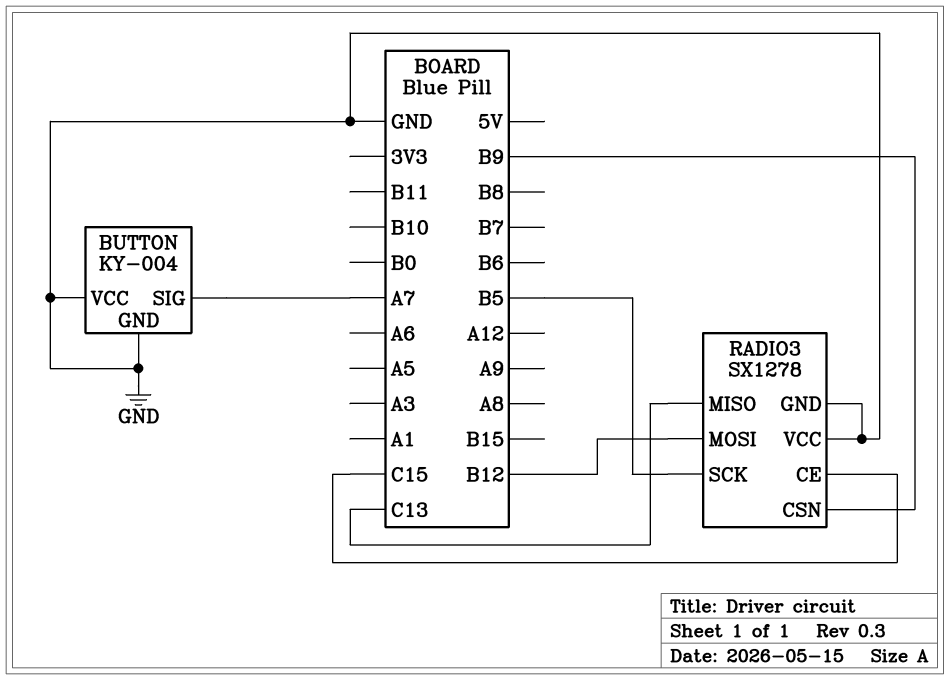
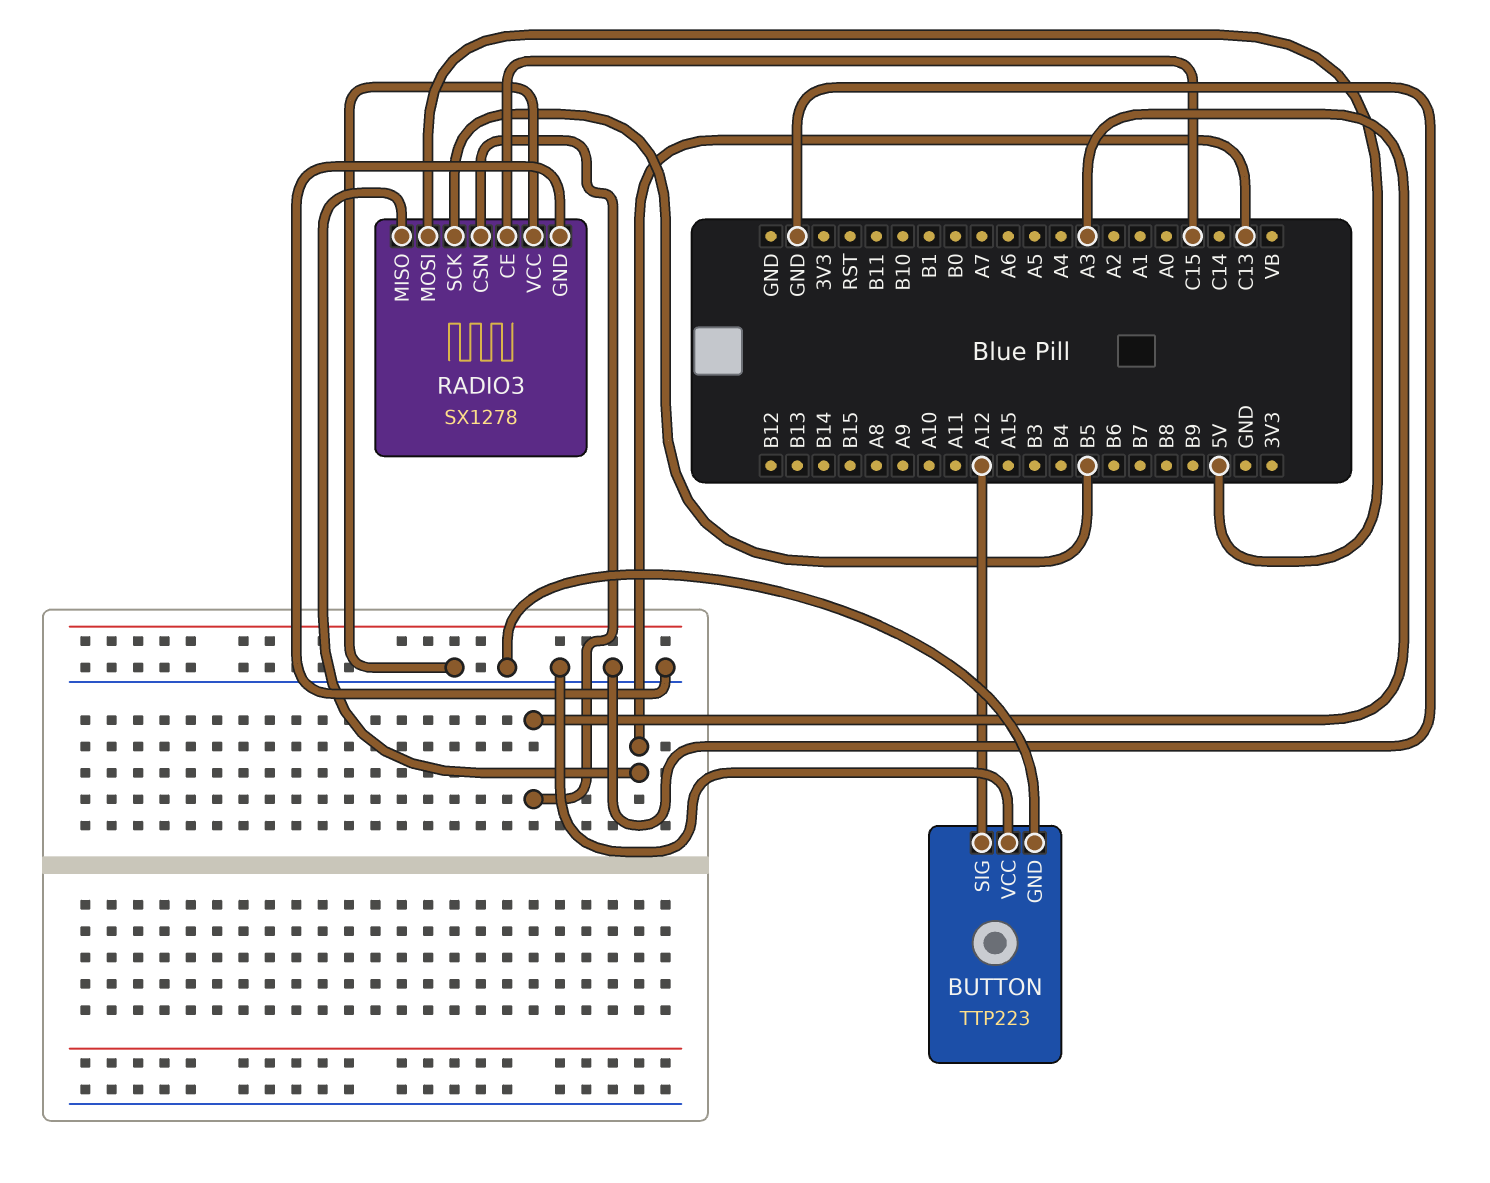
BUTTON: KY-004 -> TTP223
BUTTON pin SIG: A7 -> A12
RADIO3 pin CSN: B9 -> A3
RADIO3 pin MOSI: B12 -> 5V

